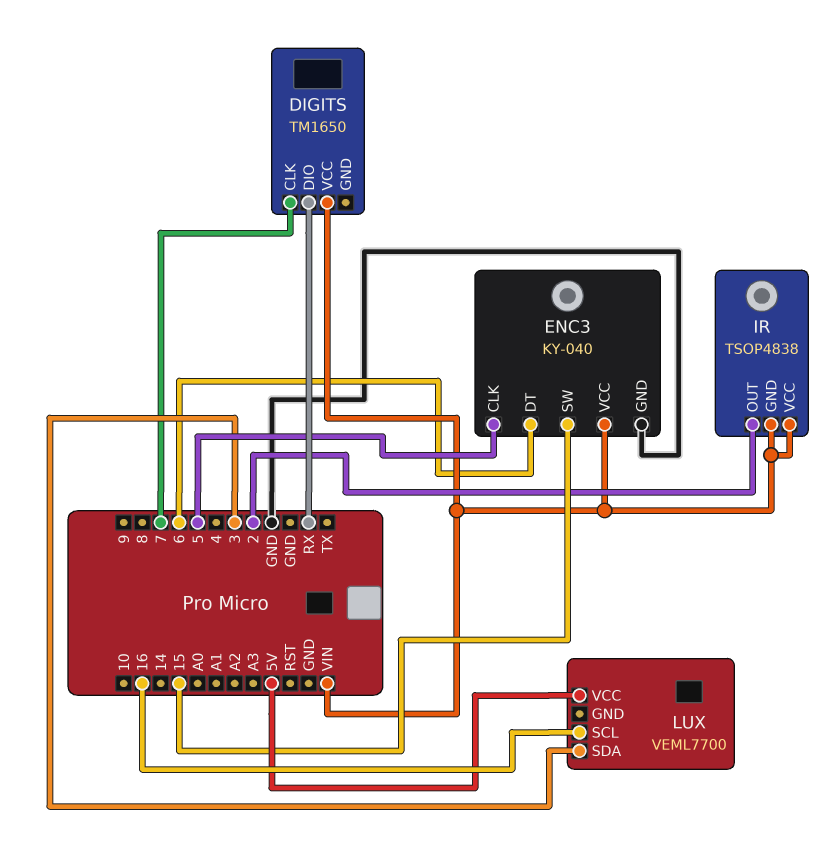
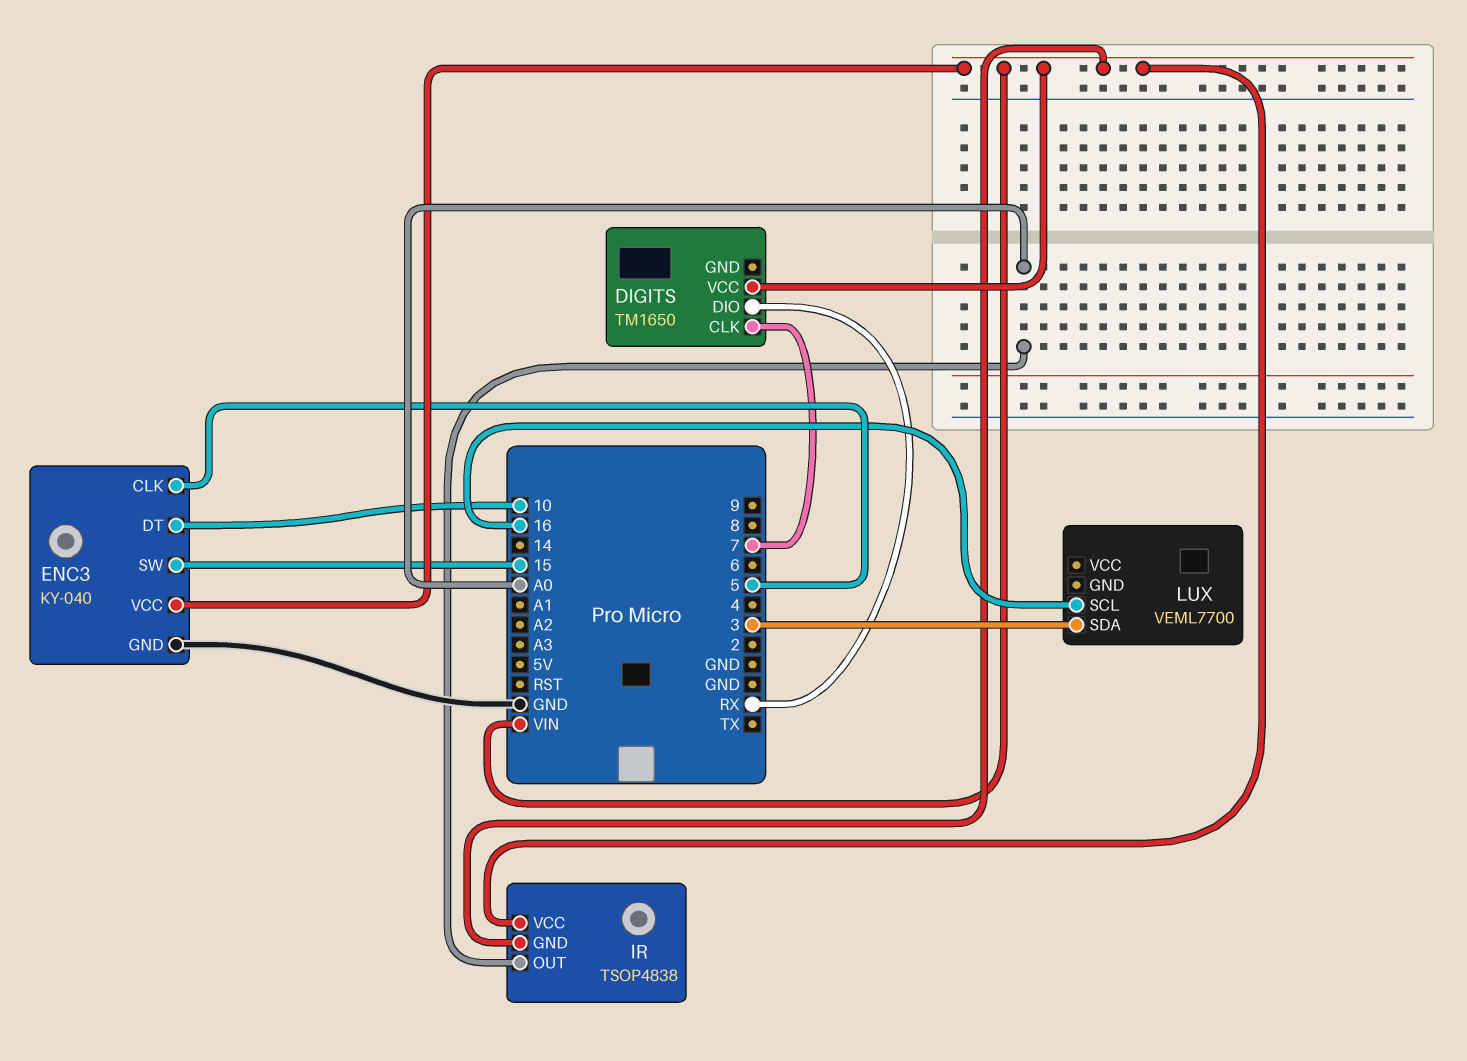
ENC3 pin DT: 6 -> 10
IR pin OUT: 2 -> A0
LUX pin VCC: 5V -> none

